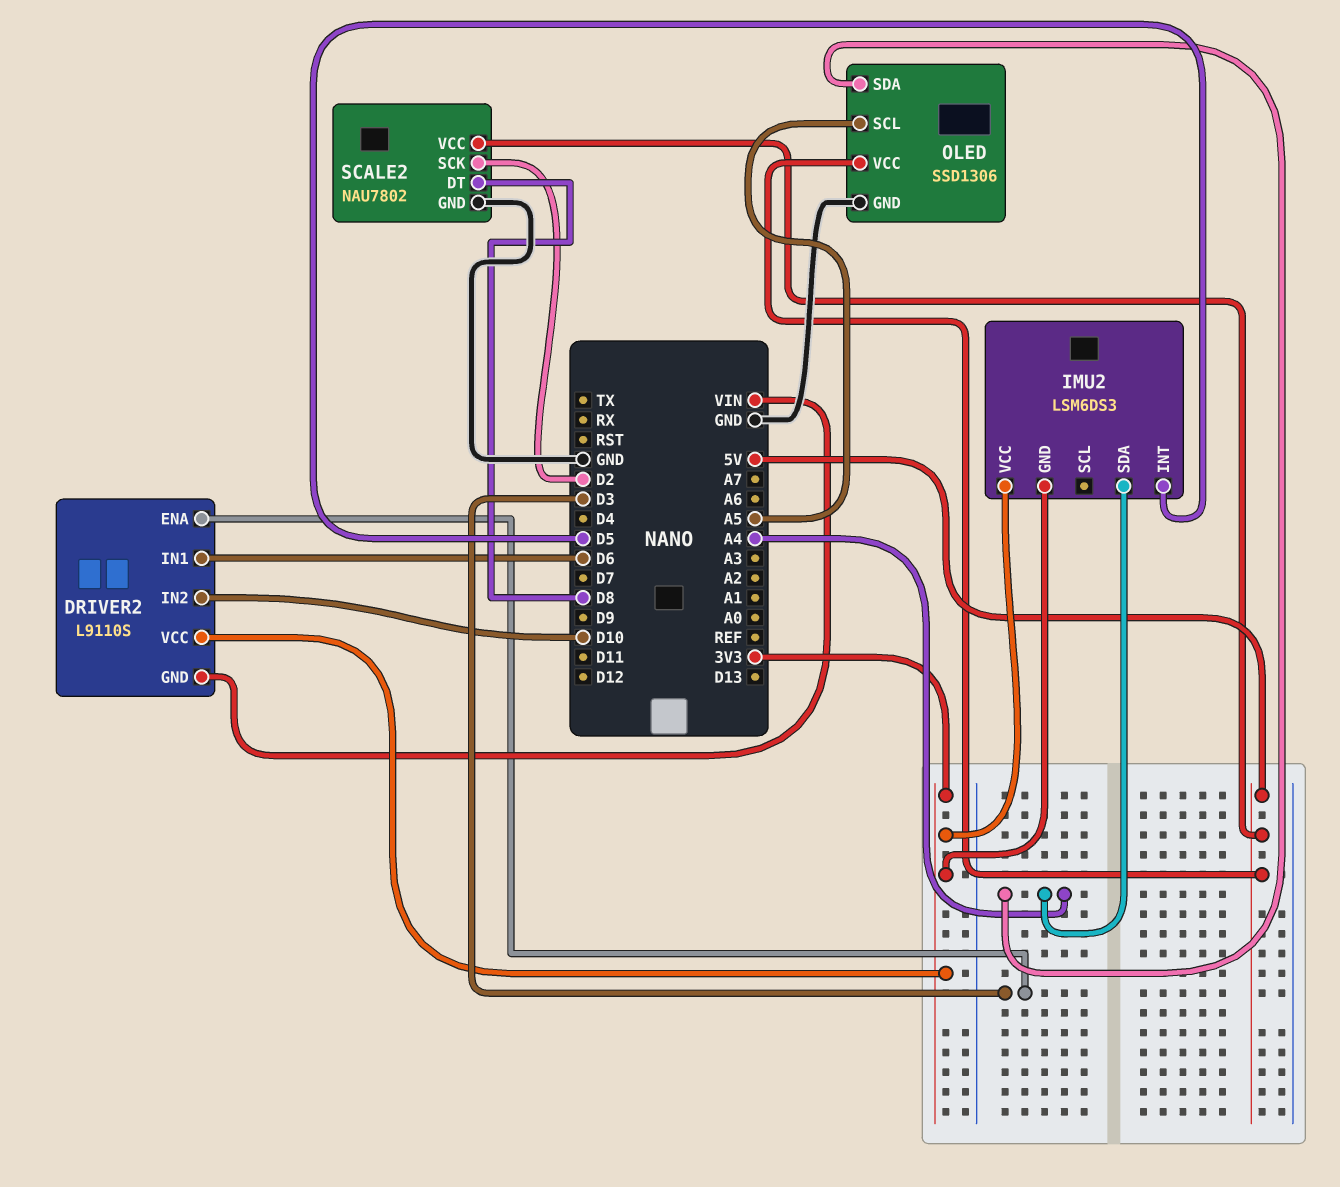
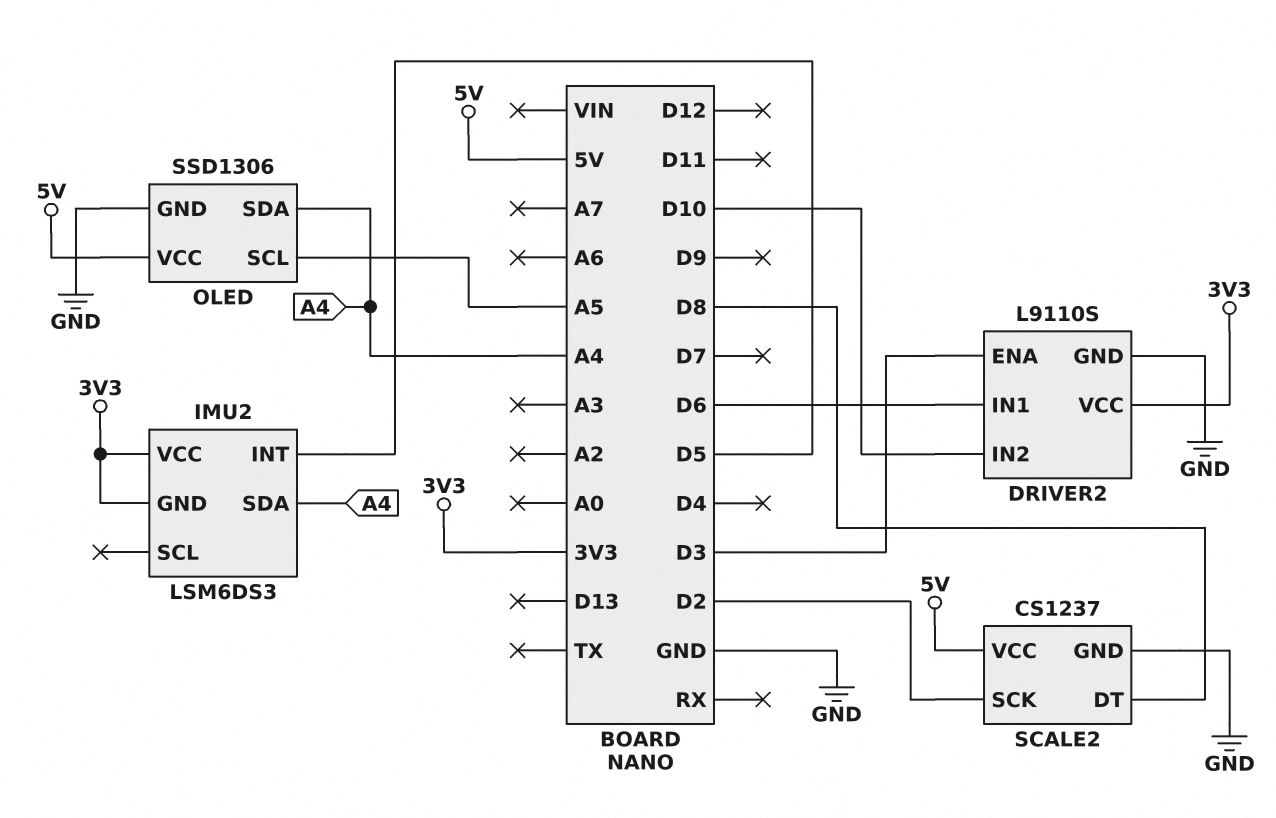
DRIVER2 pin GND: VIN -> GND
SCALE2: NAU7802 -> CS1237

